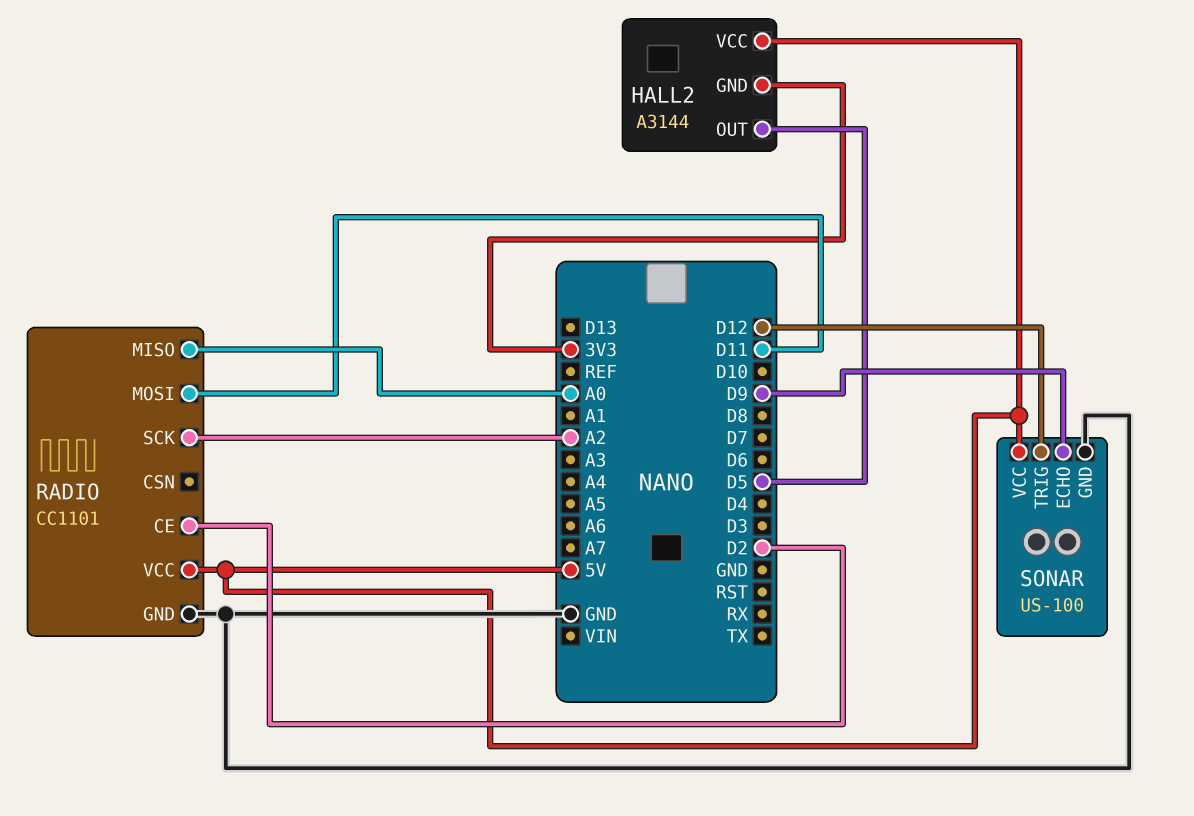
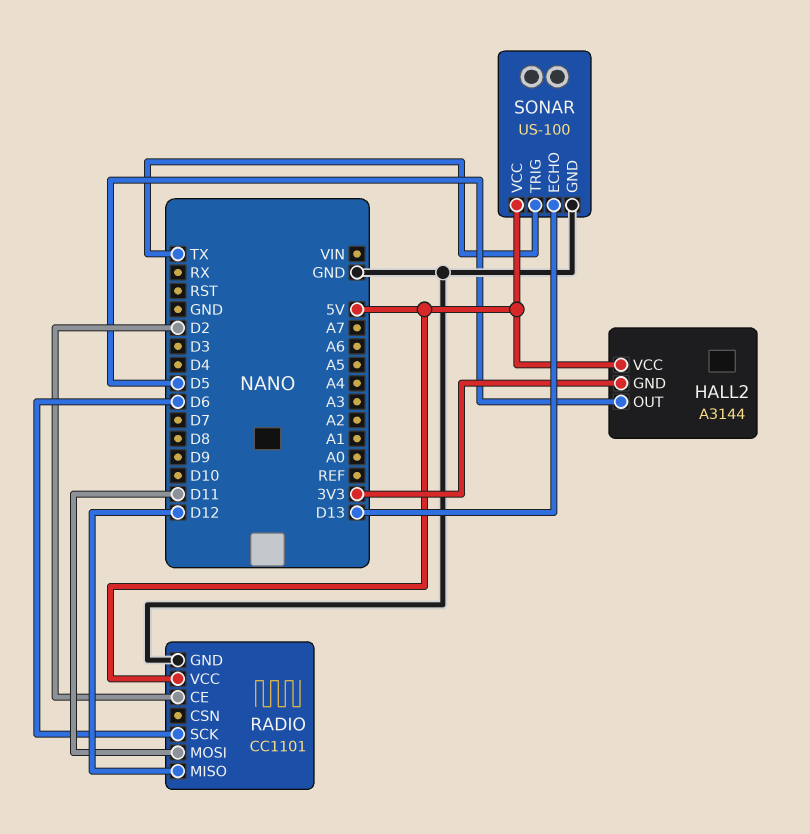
RADIO pin MISO: A0 -> D12
RADIO pin SCK: A2 -> D6
SONAR pin ECHO: D9 -> D13
SONAR pin TRIG: D12 -> TX

